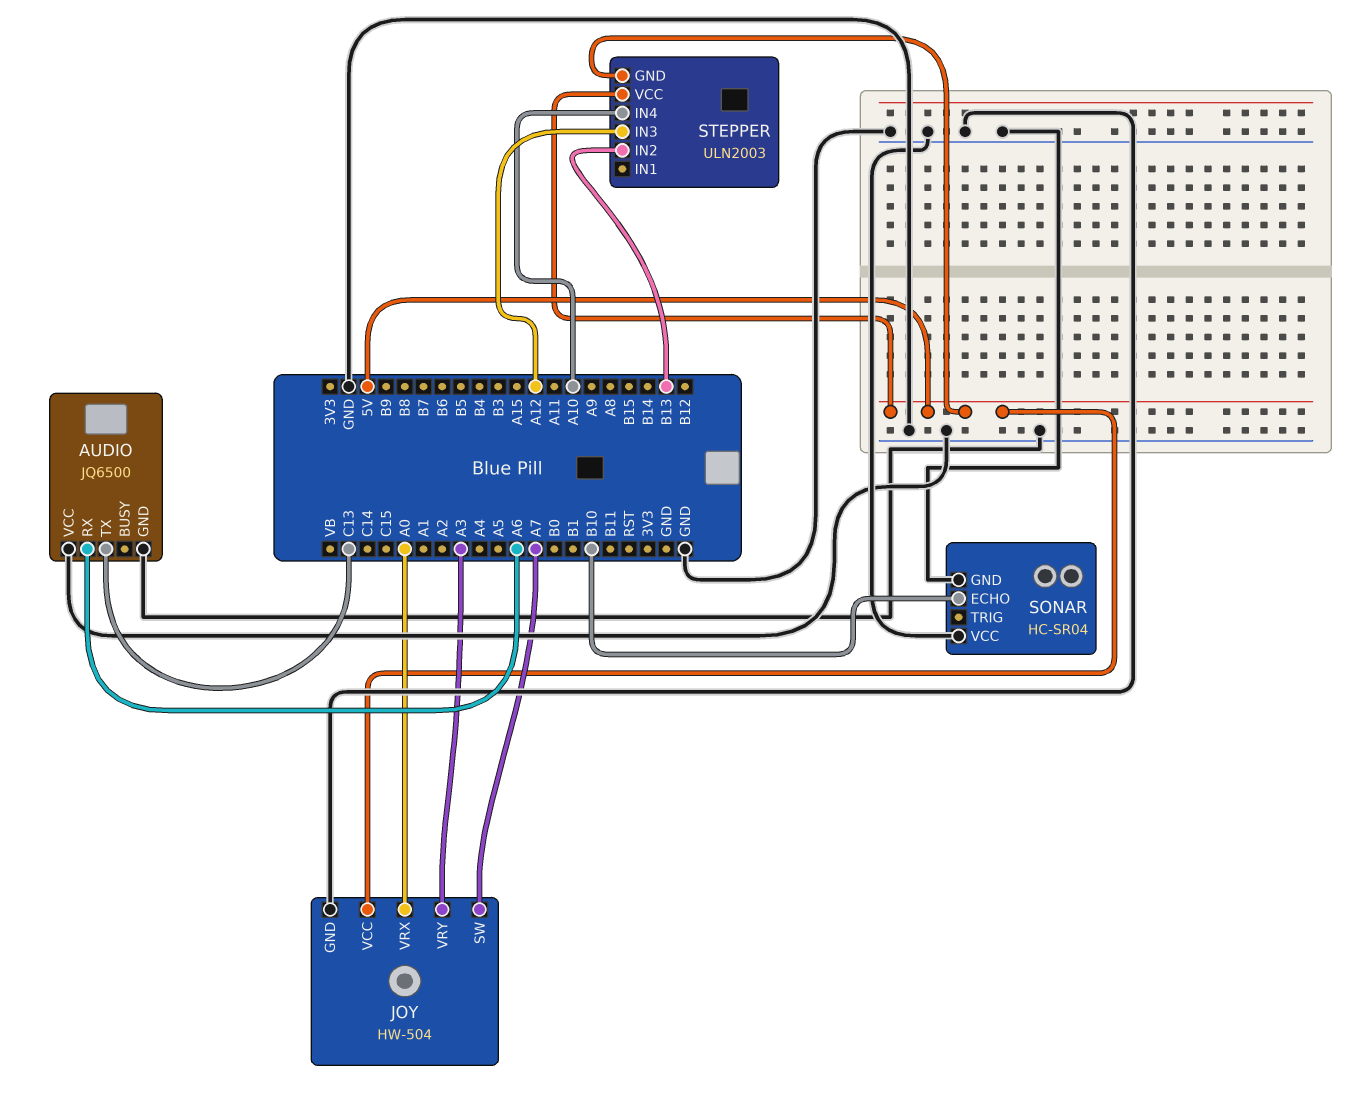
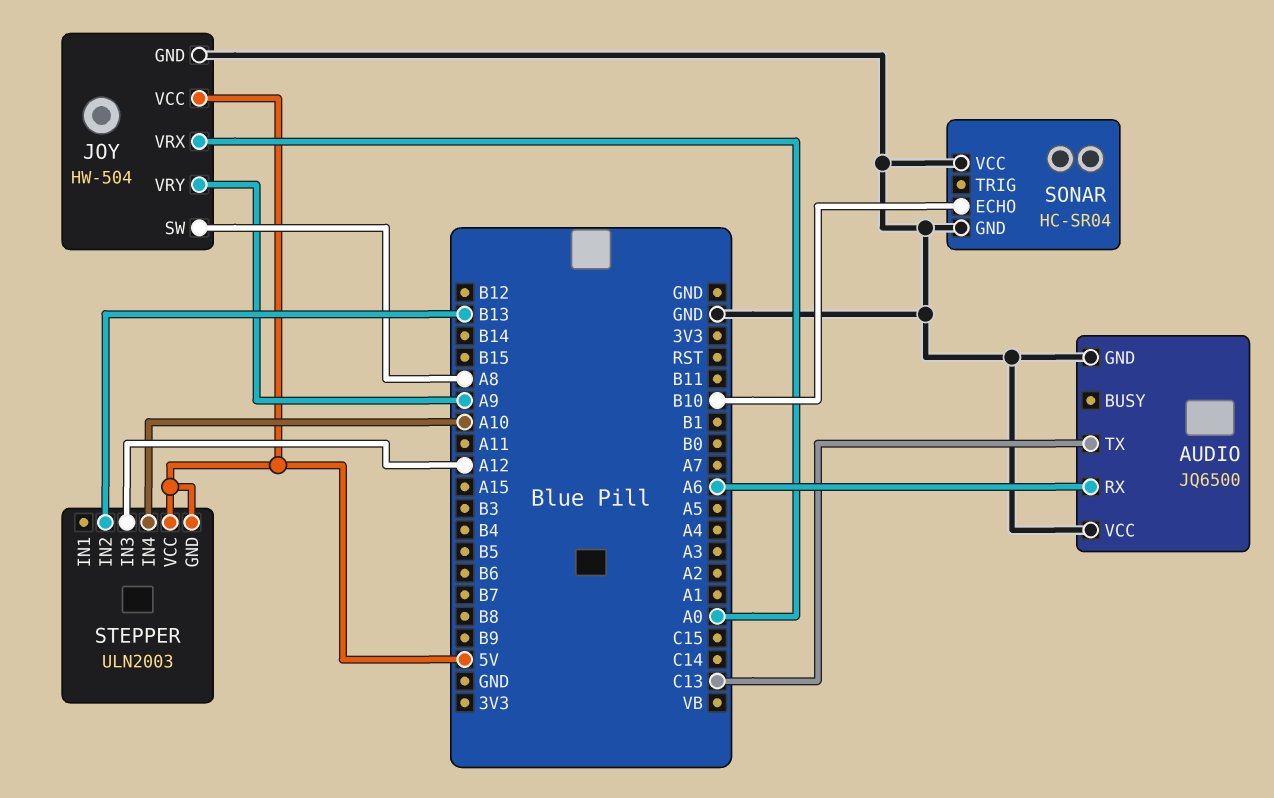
JOY pin SW: A7 -> A8
JOY pin VRY: A3 -> A9

